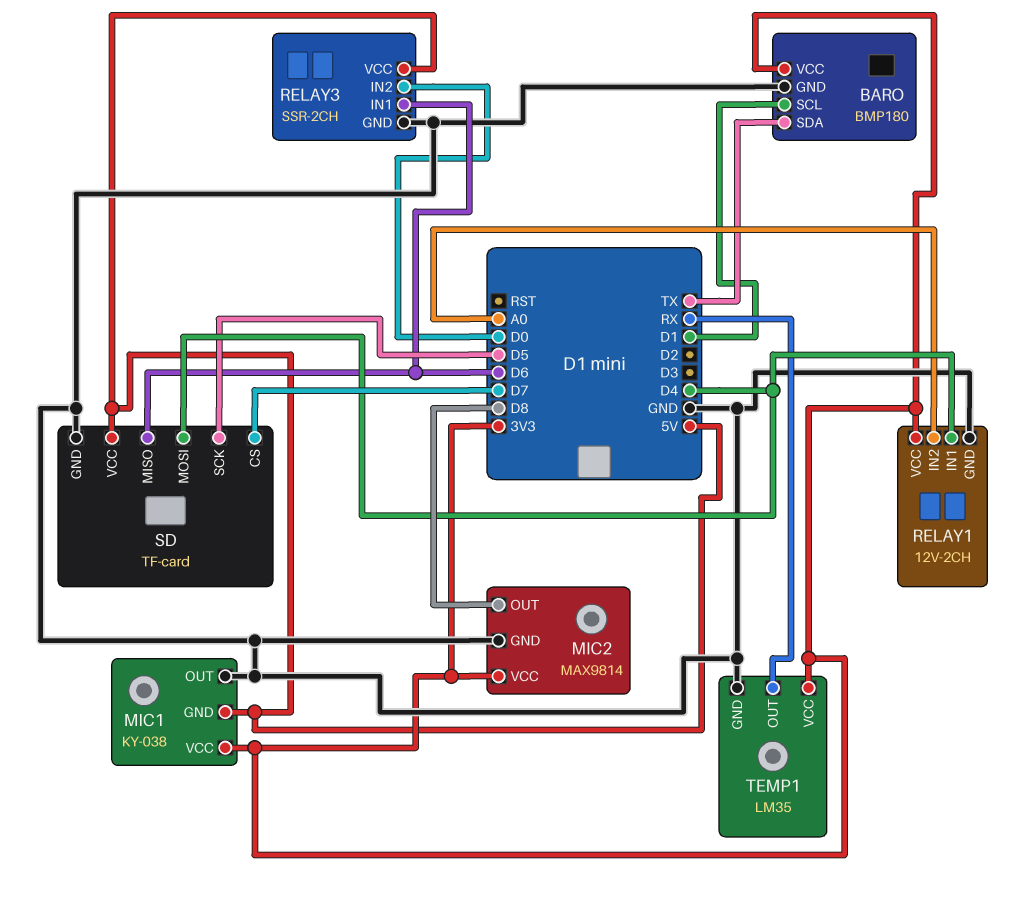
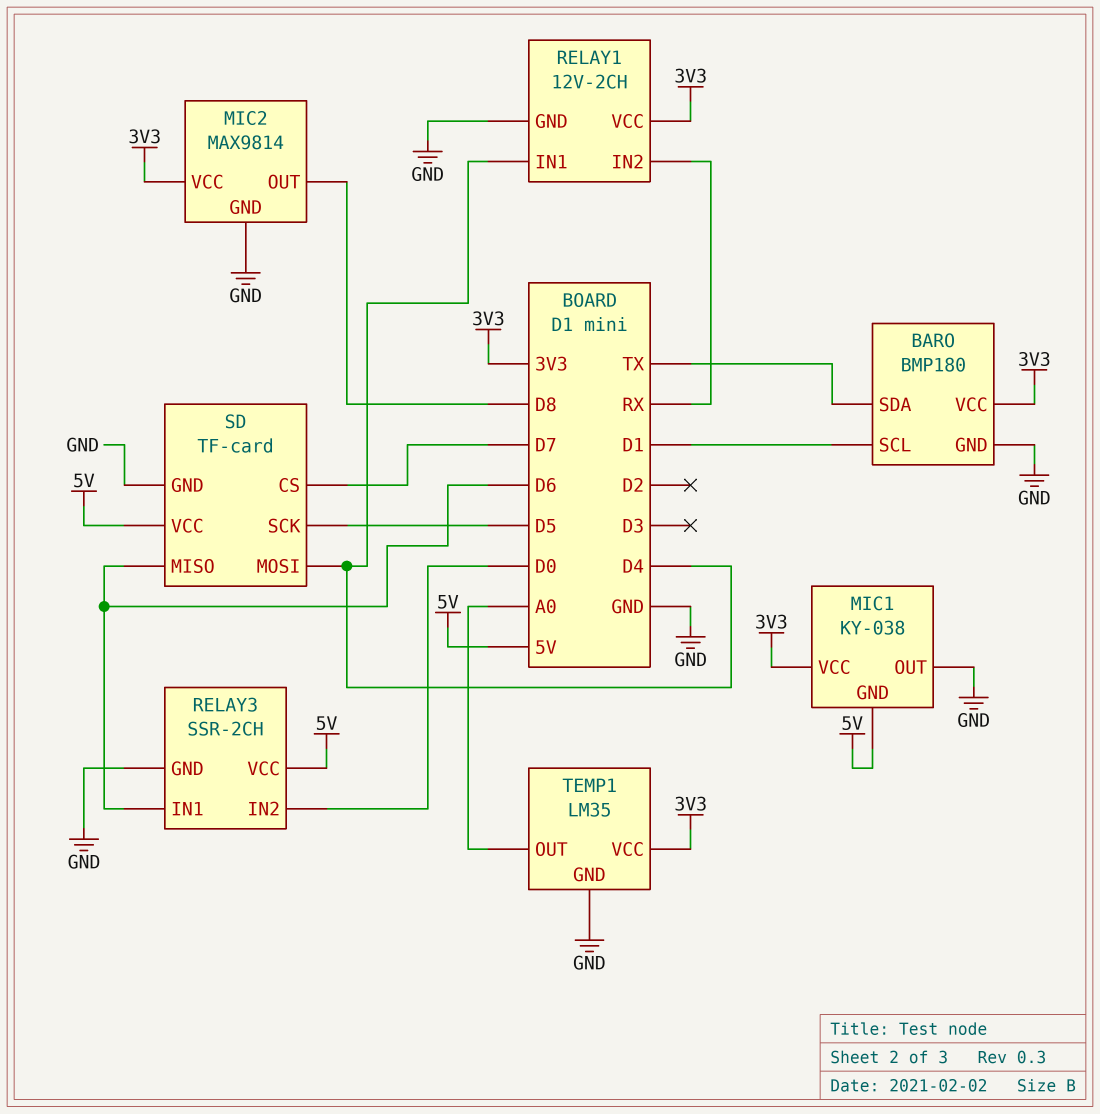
RELAY1 pin IN2: A0 -> RX
TEMP1 pin OUT: RX -> A0

